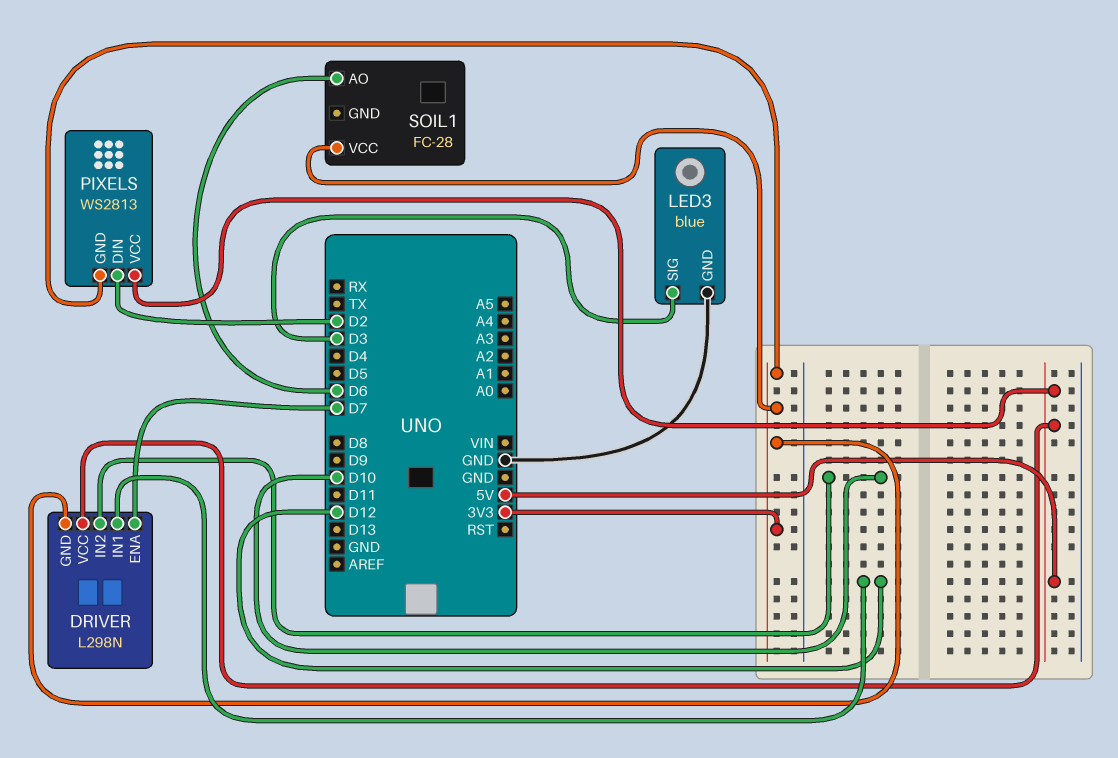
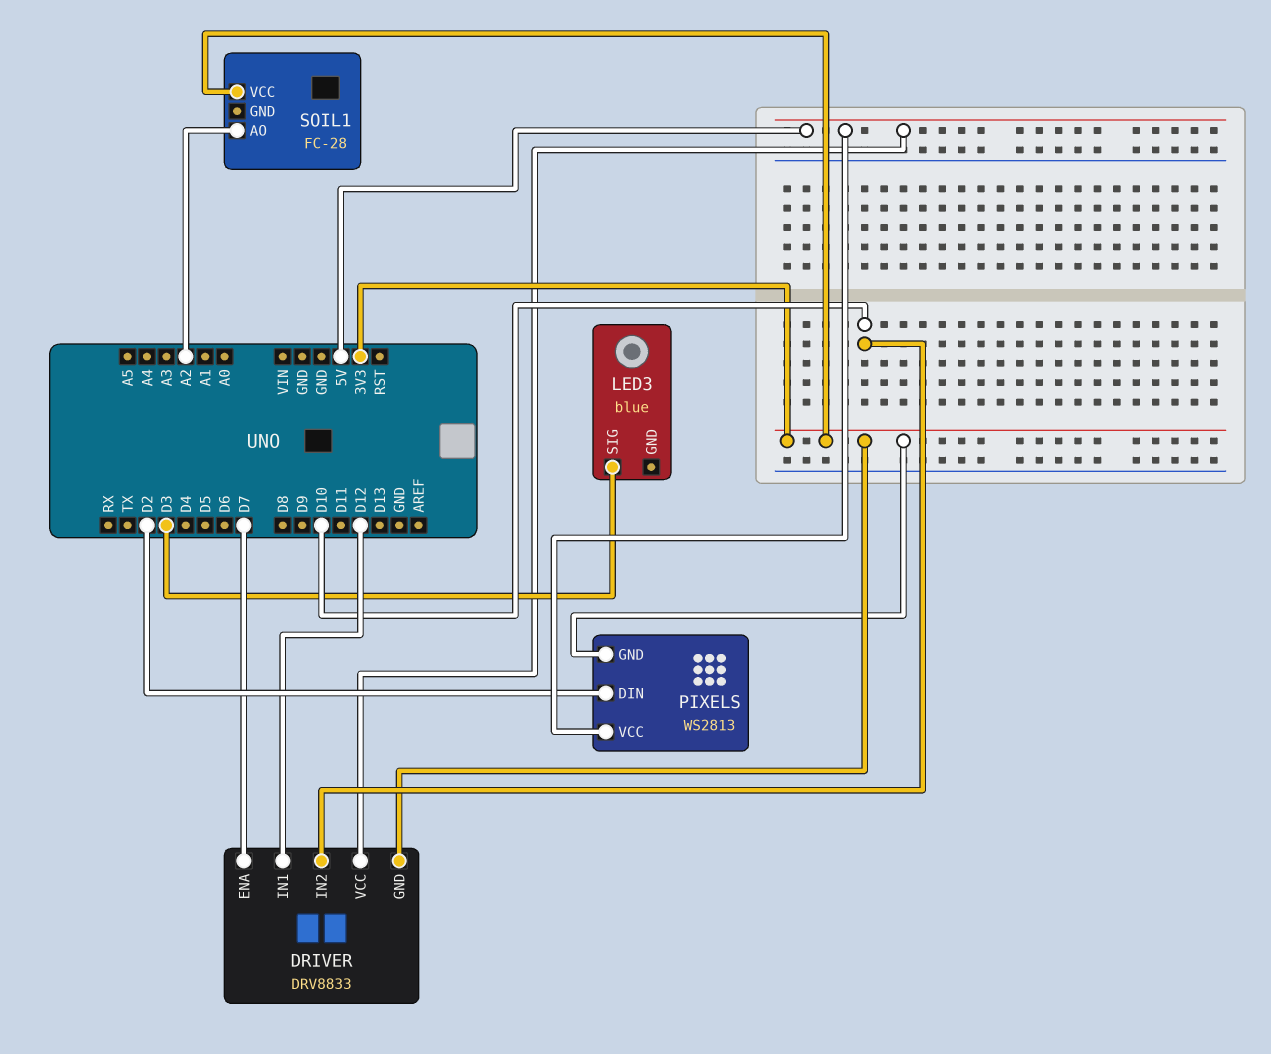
DRIVER: L298N -> DRV8833
LED3 pin GND: GND -> none
SOIL1 pin AO: D6 -> A2

